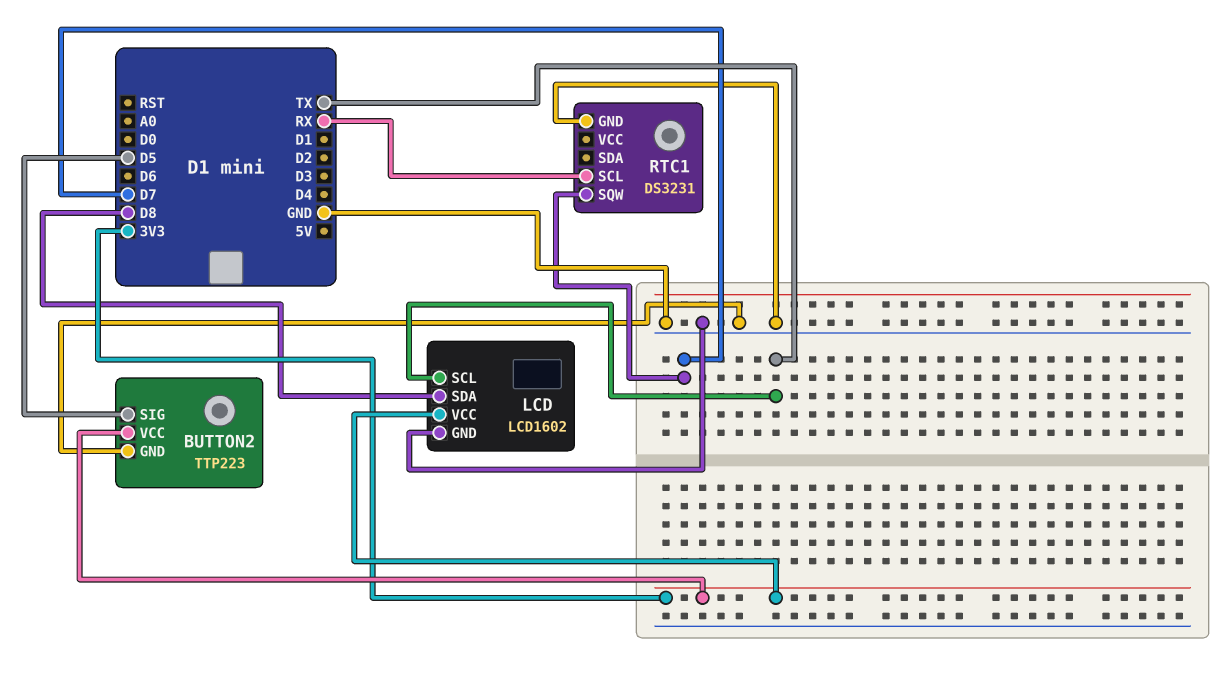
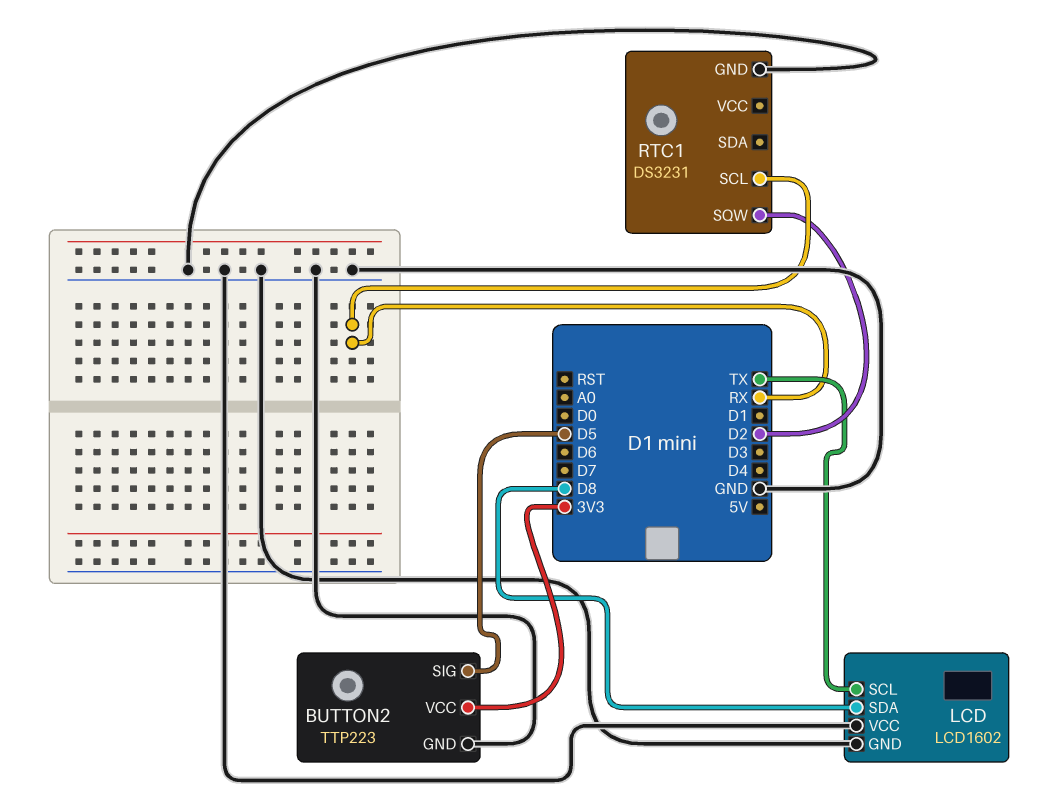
LCD pin VCC: 3V3 -> GND
RTC1 pin SQW: D7 -> D2

